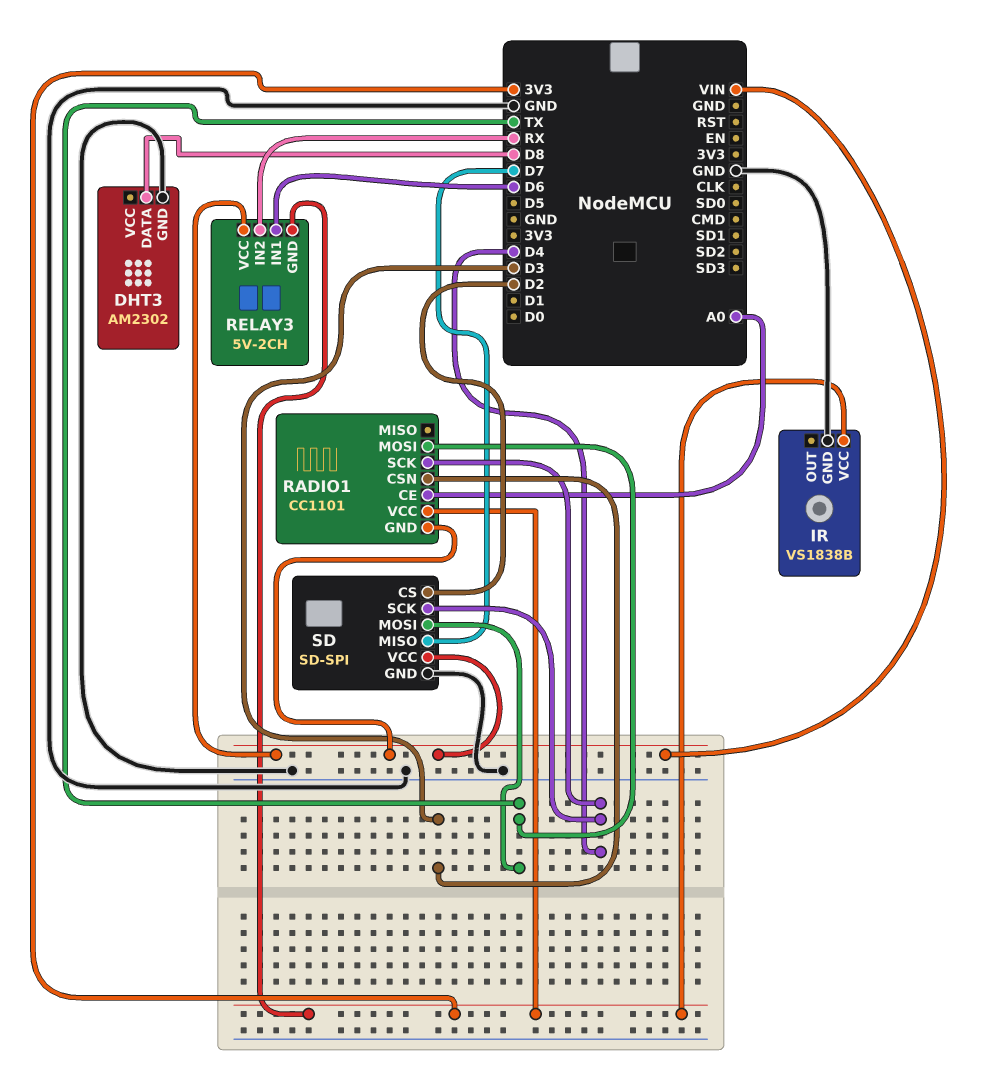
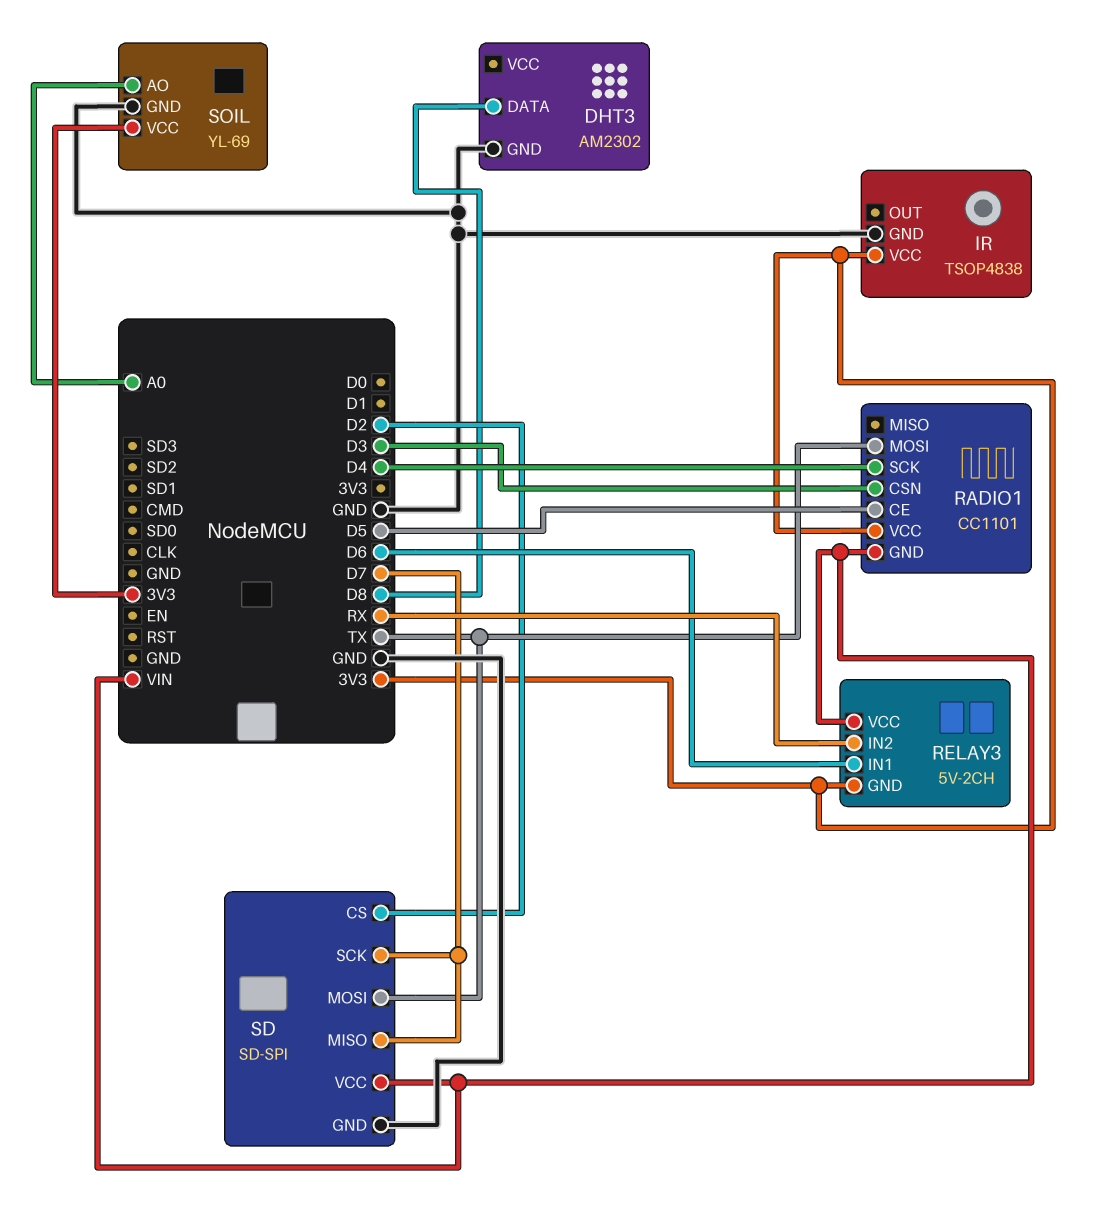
IR: VS1838B -> TSOP4838
RADIO1 pin CE: A0 -> D5
SD pin SCK: D4 -> D7
SOIL: none -> YL-69
SOIL pin AO: none -> A0
SOIL pin GND: none -> GND
SOIL pin VCC: none -> 3V3

